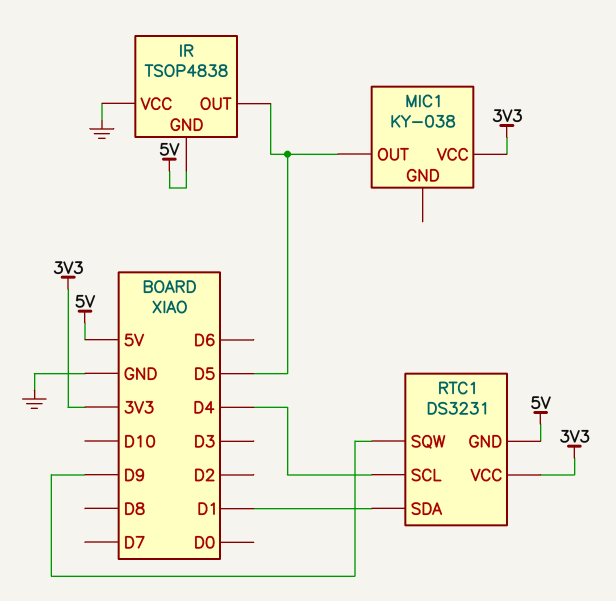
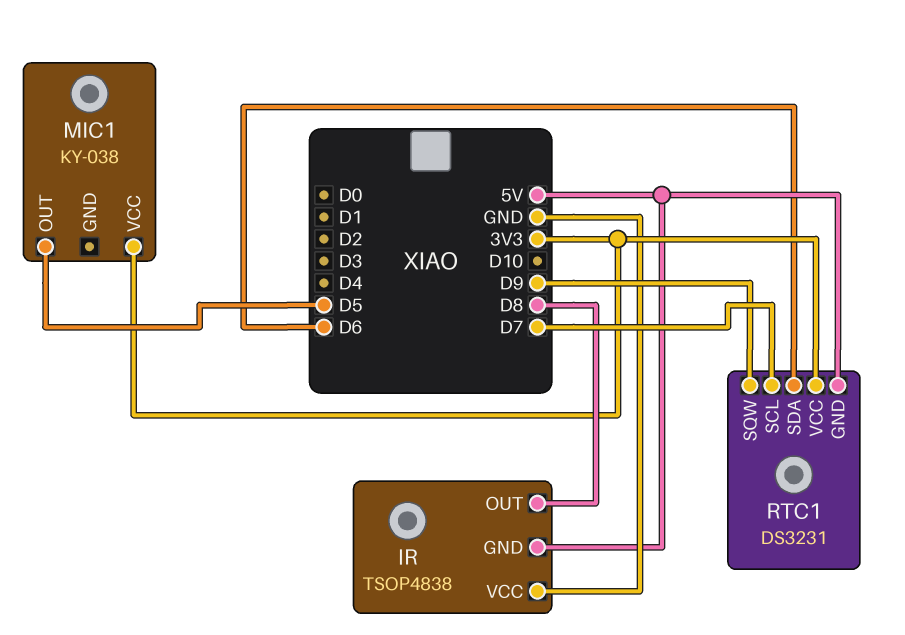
IR pin OUT: D5 -> D8
RTC1 pin SCL: D4 -> D7
RTC1 pin SDA: D1 -> D6

